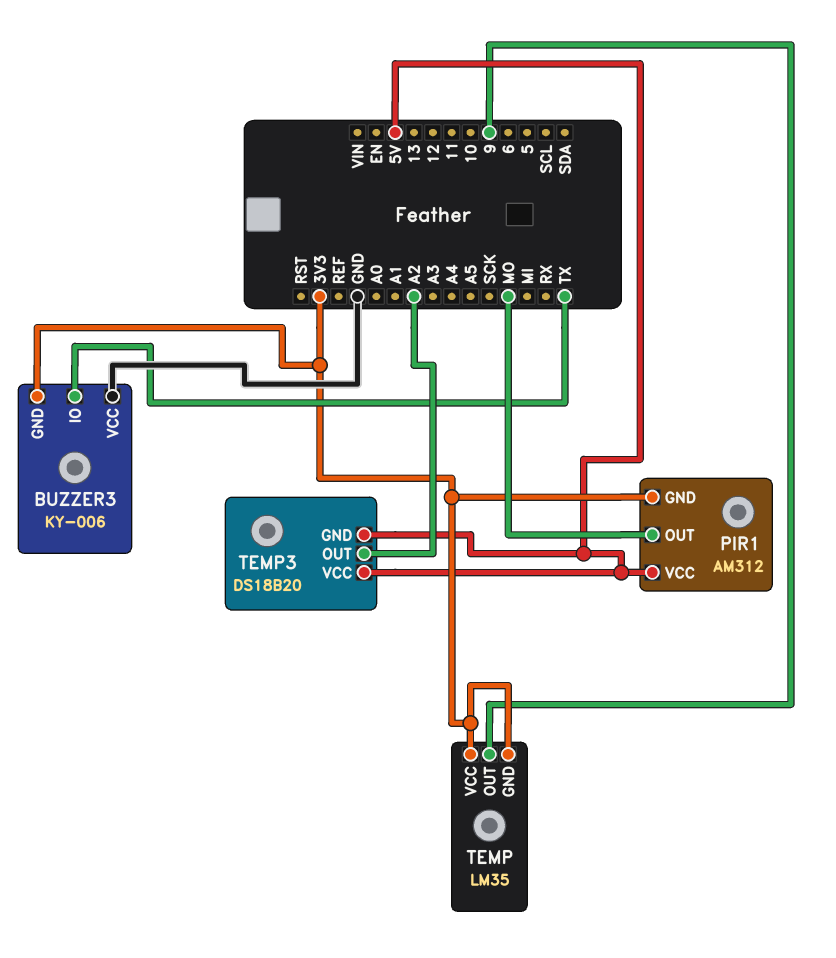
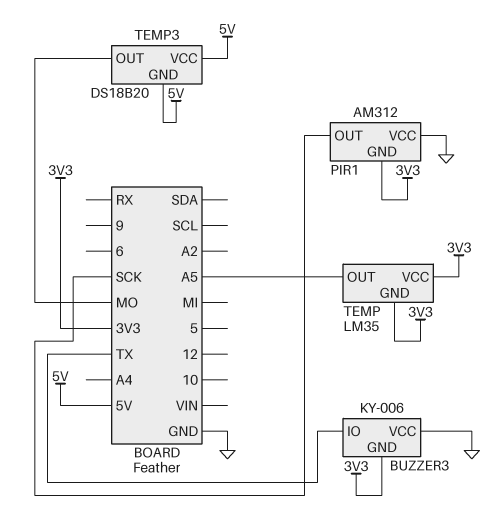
PIR1 pin OUT: MO -> SCK
PIR1 pin VCC: 5V -> GND
TEMP pin OUT: 9 -> A5
TEMP3 pin OUT: A2 -> MO

